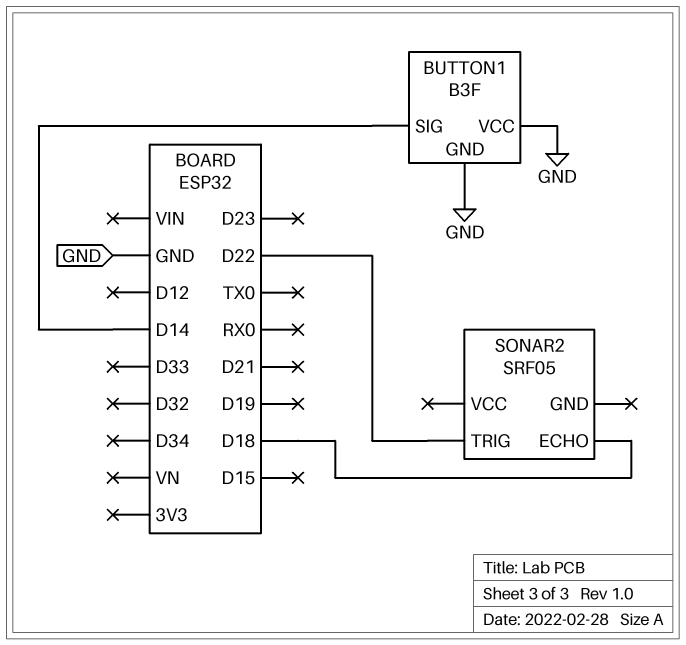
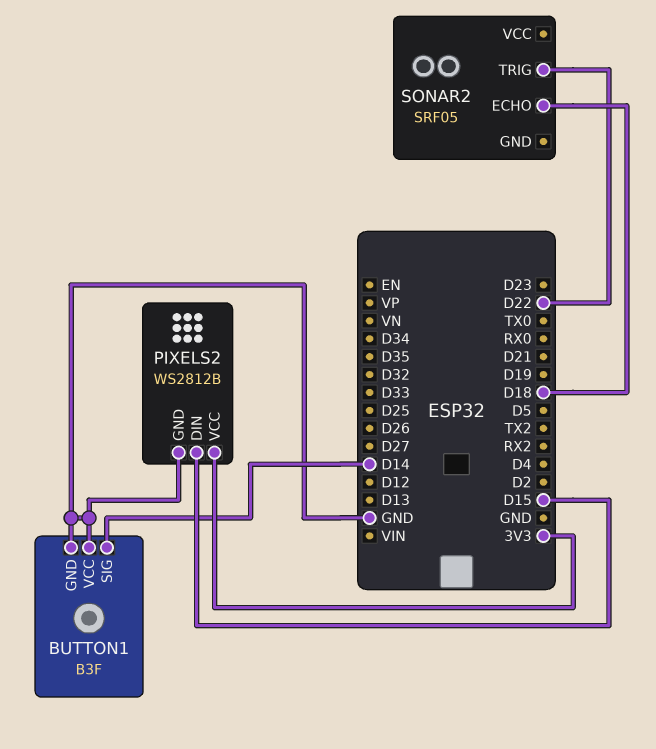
PIXELS2: none -> WS2812B
PIXELS2 pin DIN: none -> D15
PIXELS2 pin GND: none -> GND
PIXELS2 pin VCC: none -> 3V3

